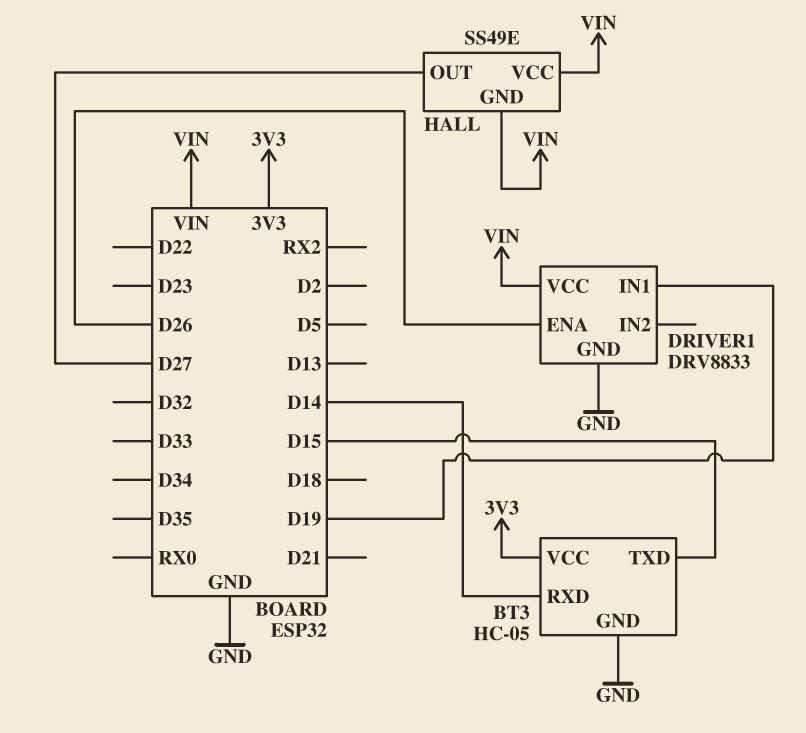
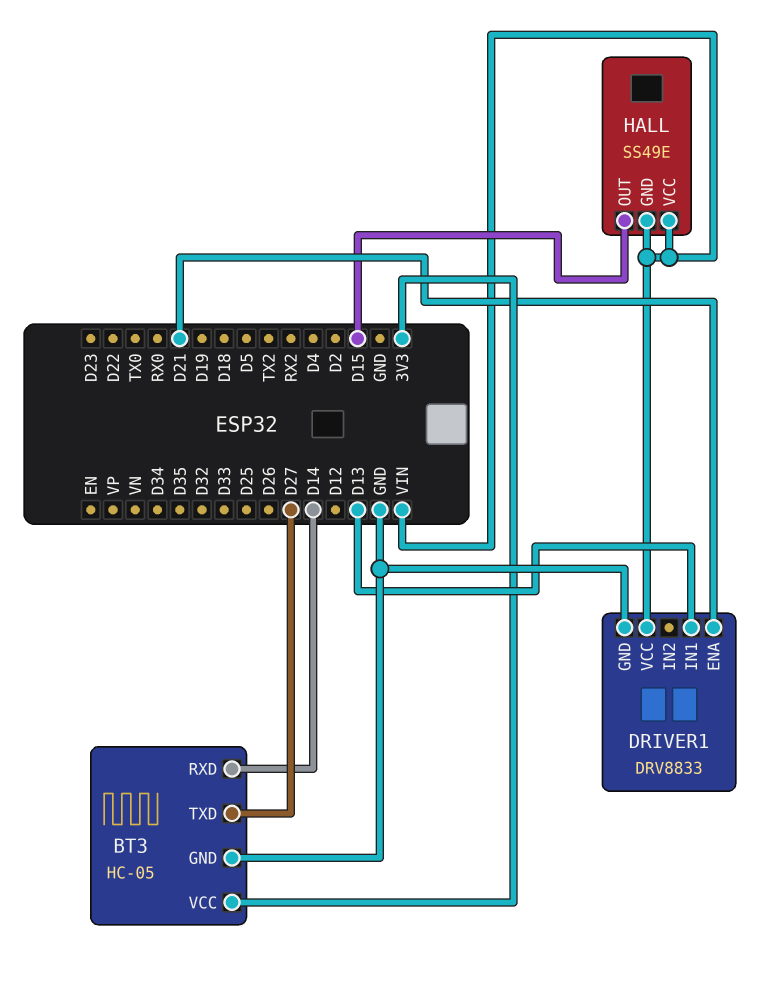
BT3 pin TXD: D15 -> D27
DRIVER1 pin ENA: D26 -> D21
DRIVER1 pin IN1: D19 -> D13
HALL pin OUT: D27 -> D15

